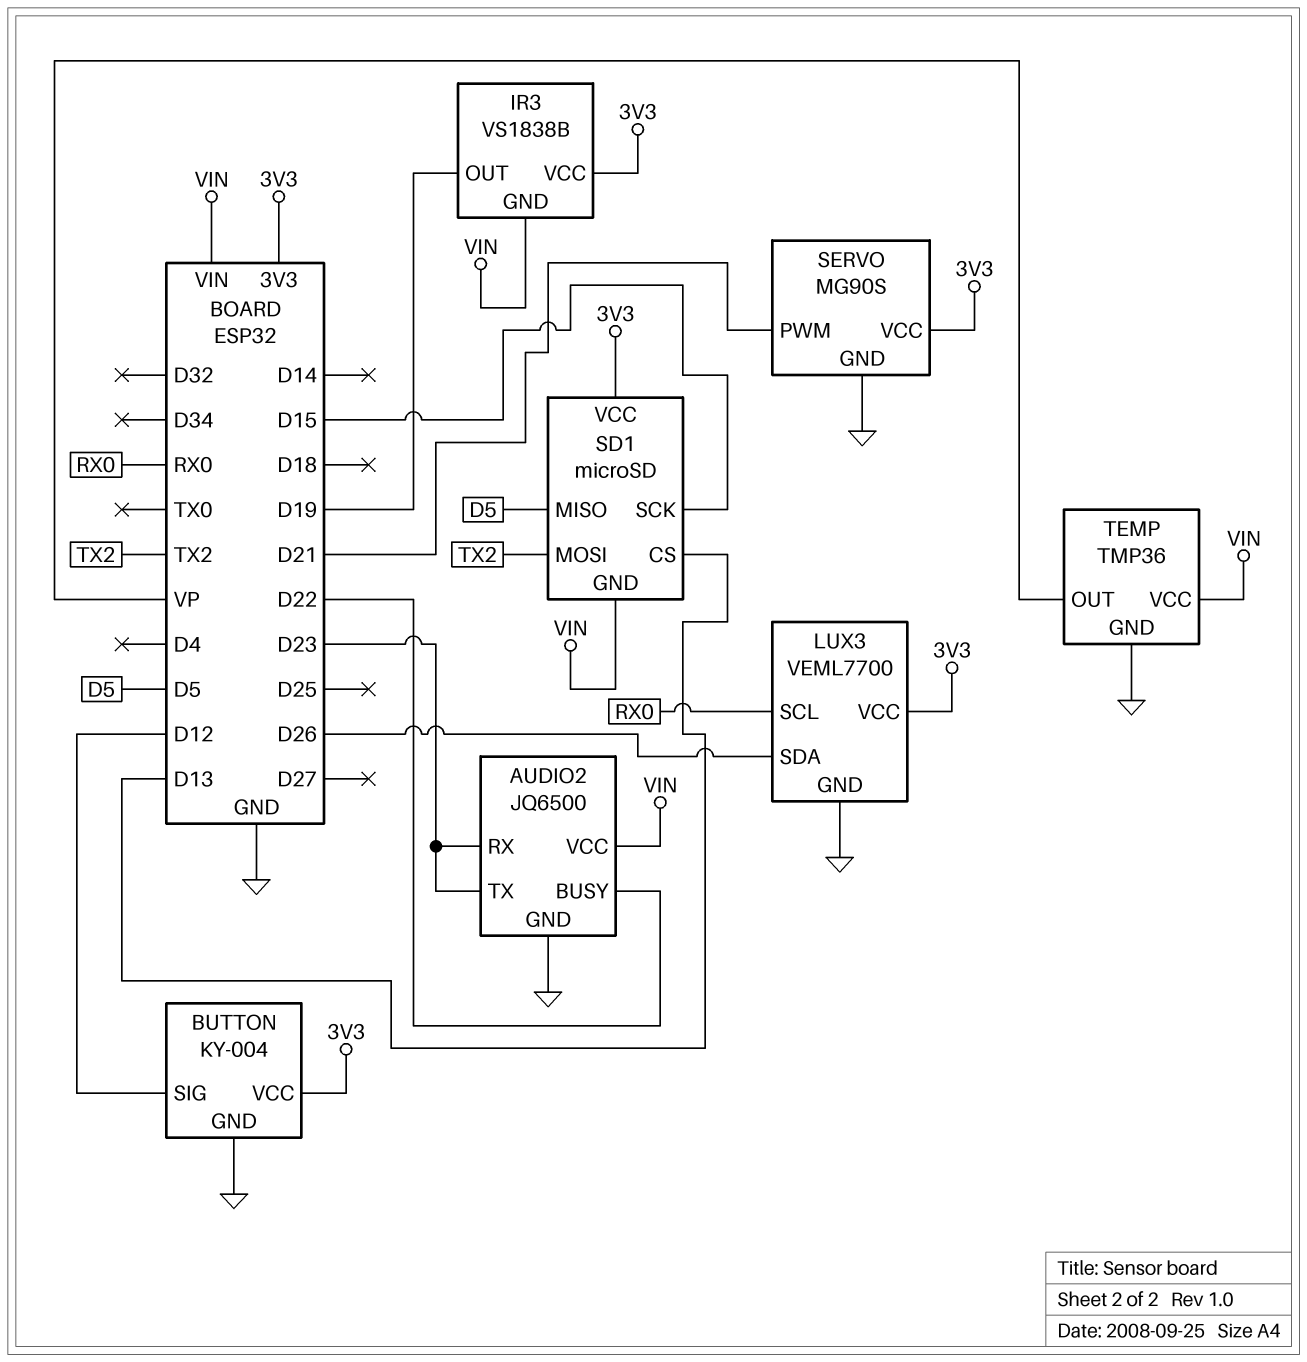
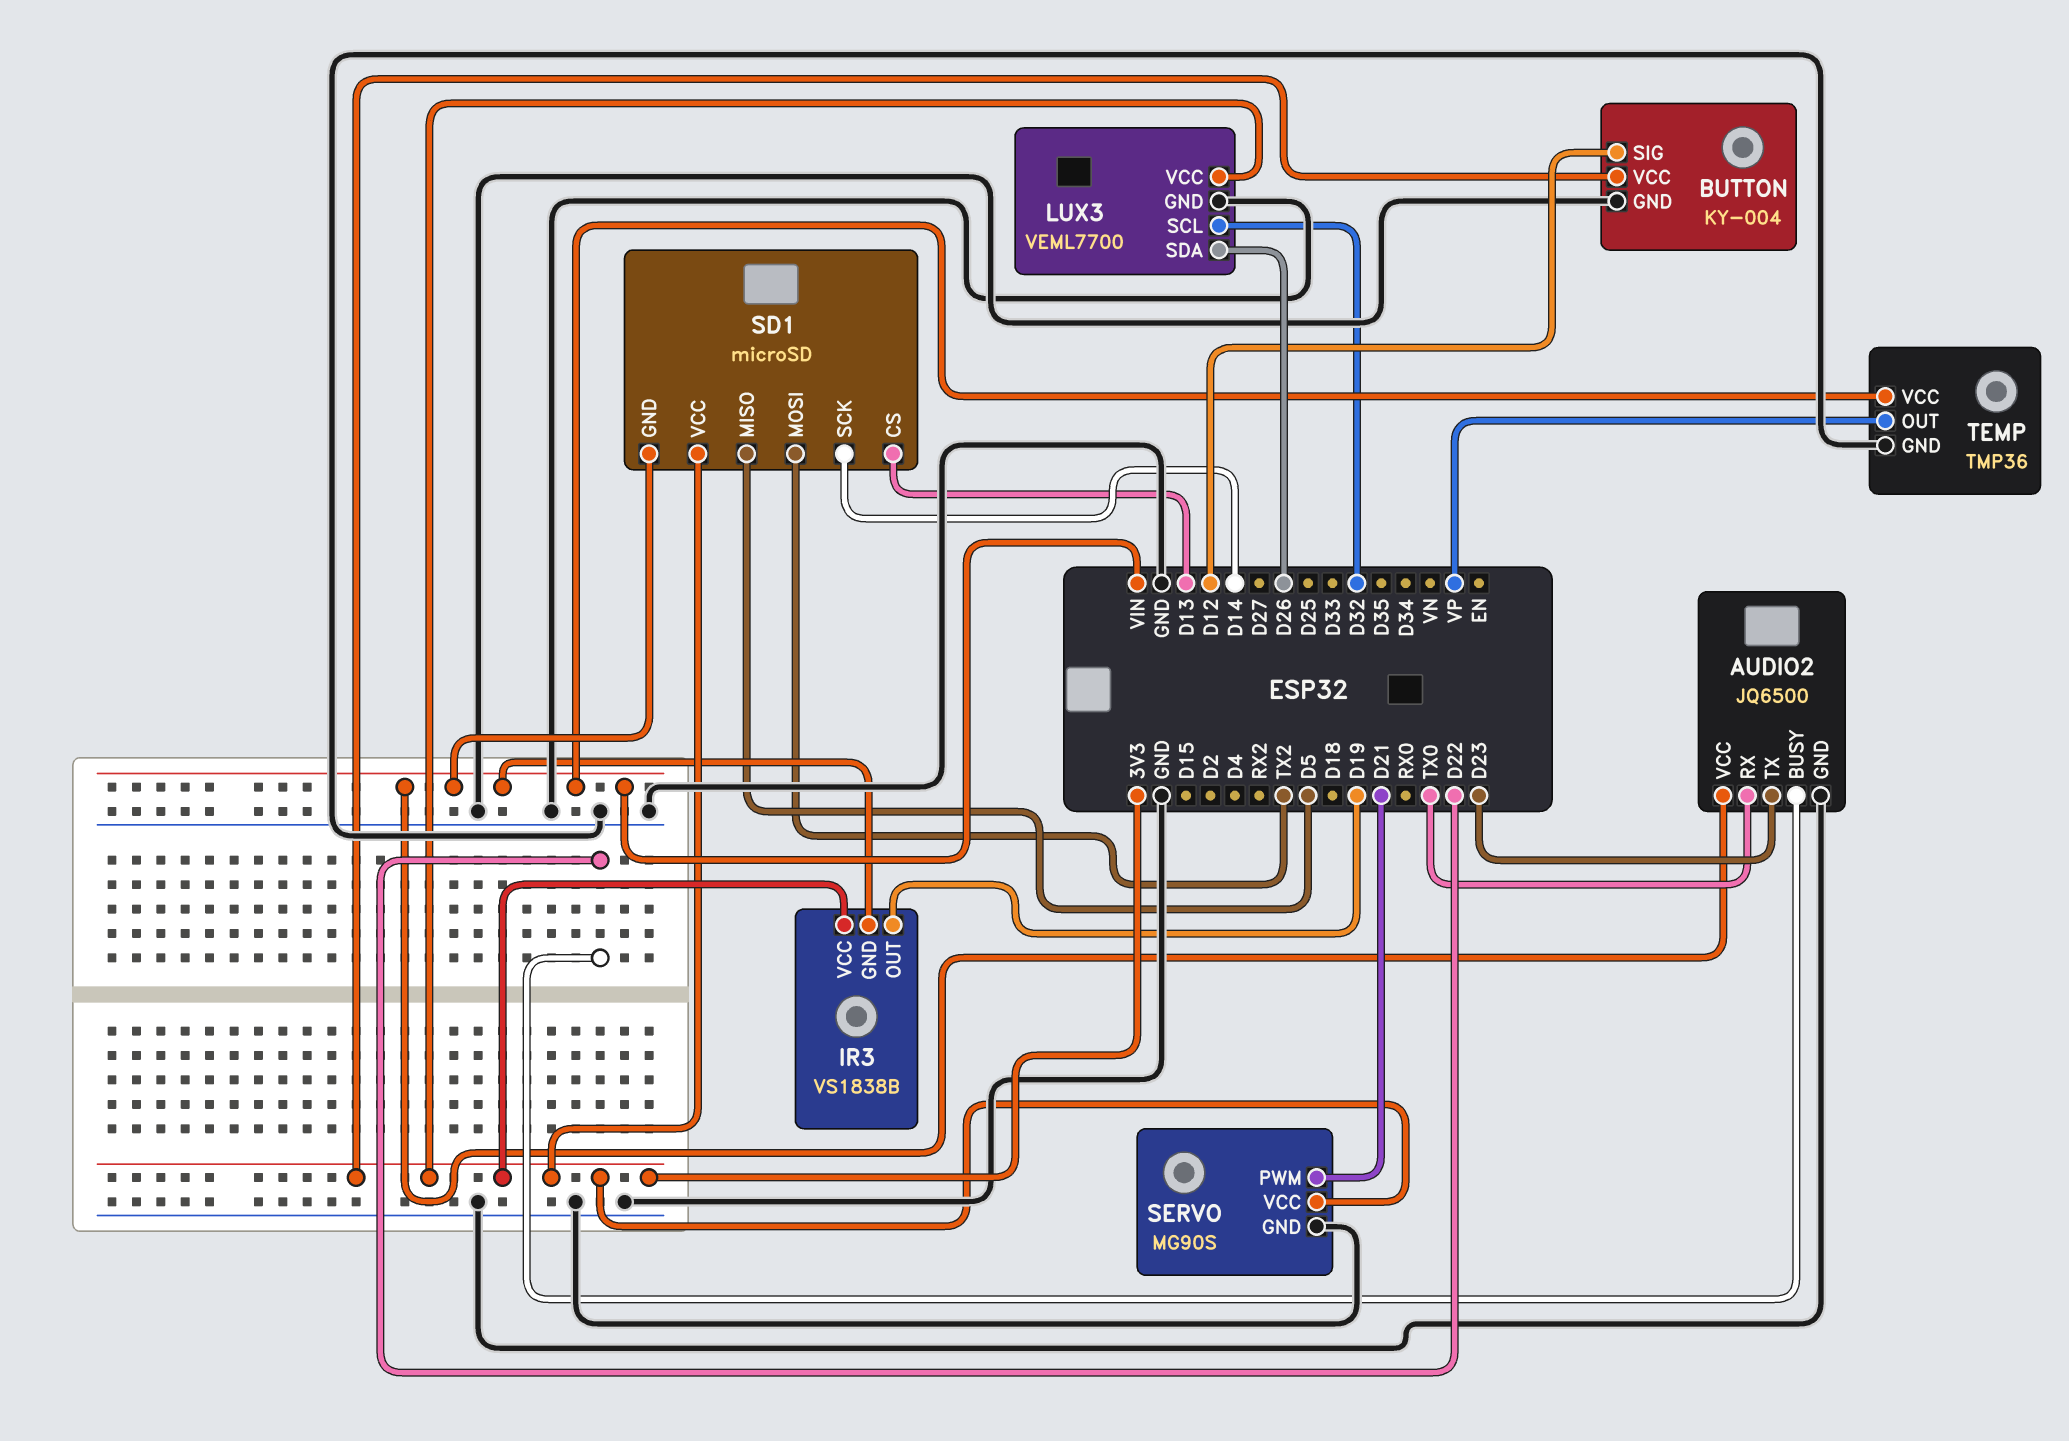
AUDIO2 pin RX: D23 -> TX0
LUX3 pin SCL: RX0 -> D32
SD1 pin SCK: D15 -> D14

